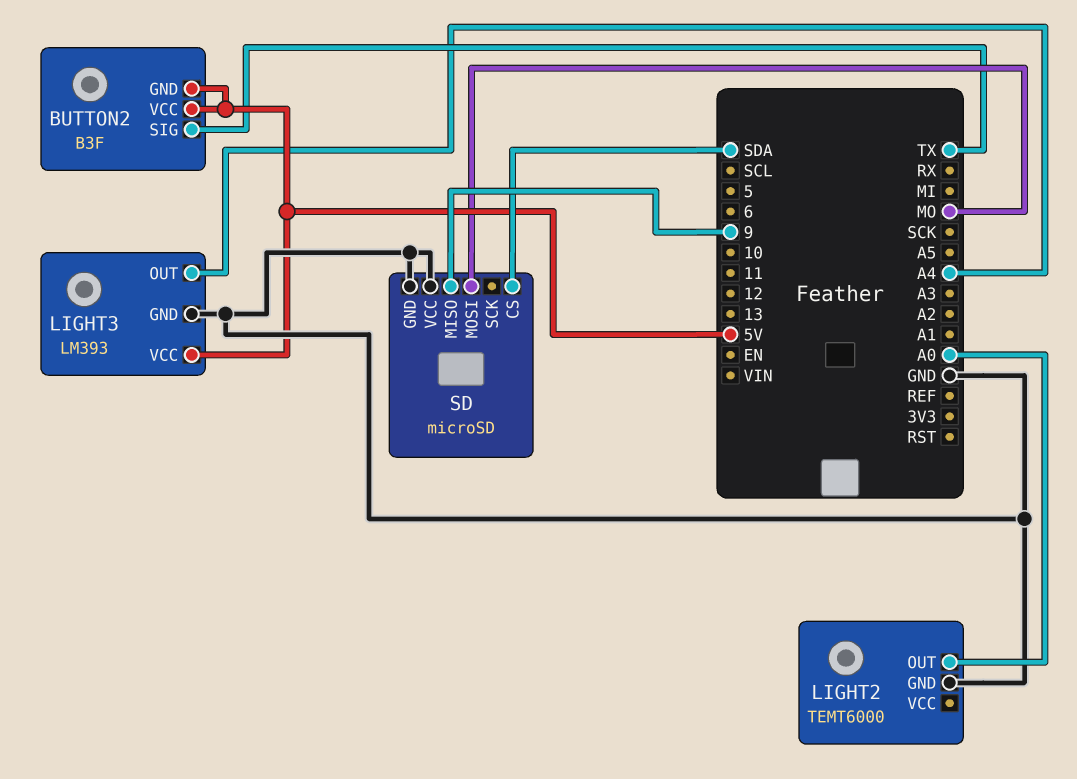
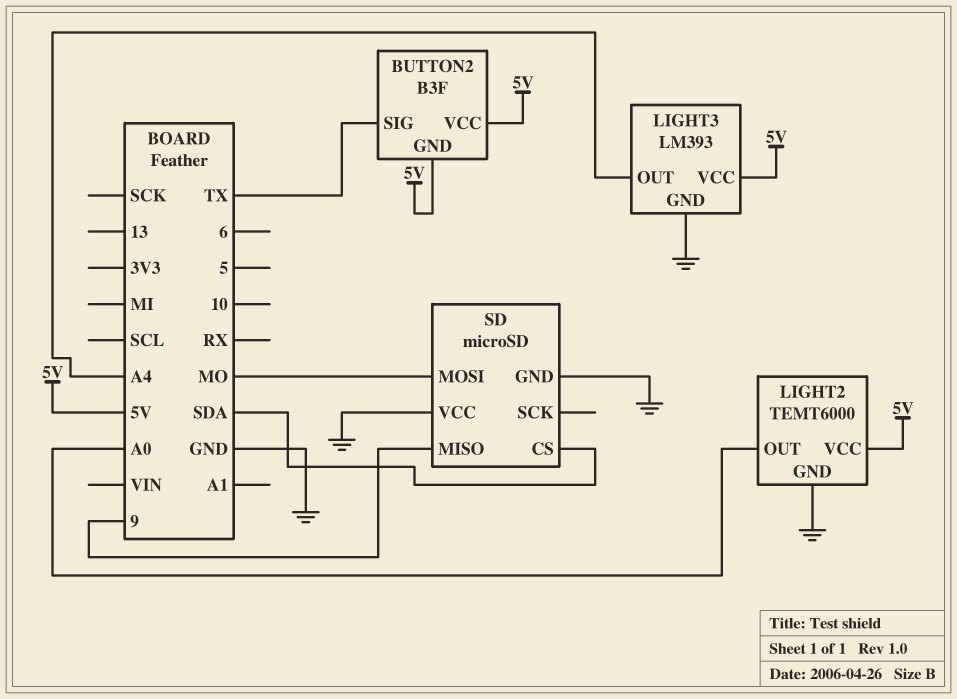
LIGHT2 pin VCC: none -> 5V

